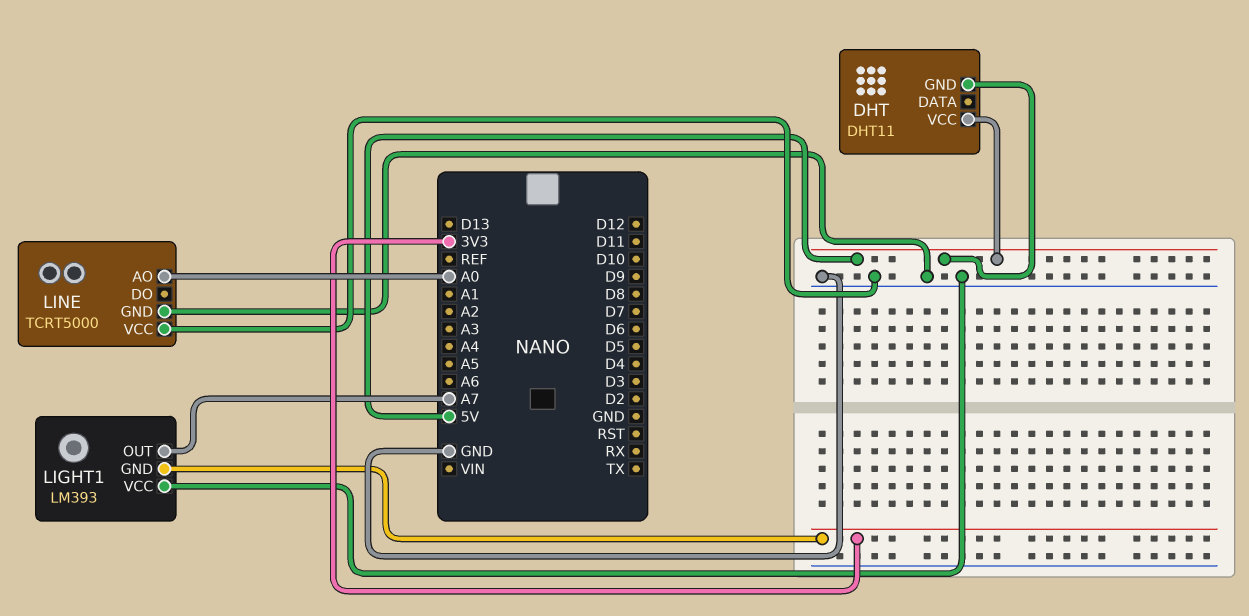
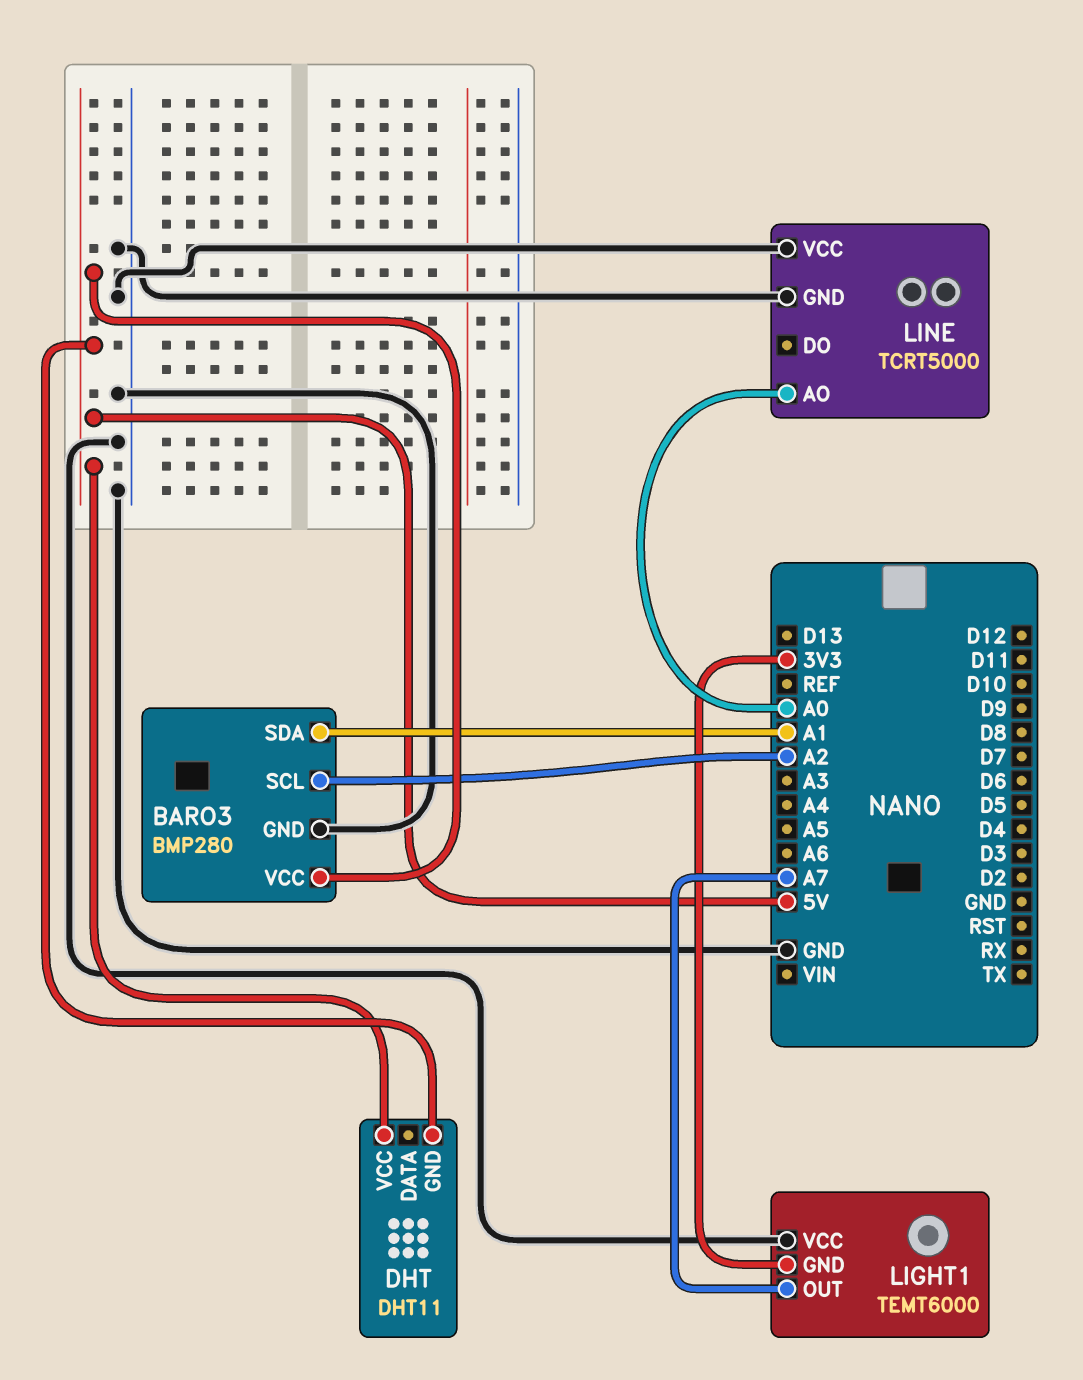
BARO3: none -> BMP280
BARO3 pin GND: none -> GND
BARO3 pin SCL: none -> A2
BARO3 pin SDA: none -> A1
BARO3 pin VCC: none -> 5V
LIGHT1: LM393 -> TEMT6000

